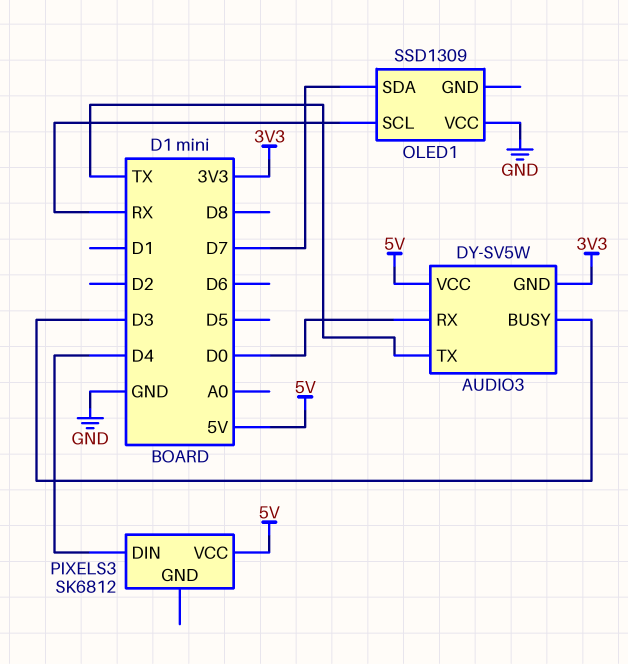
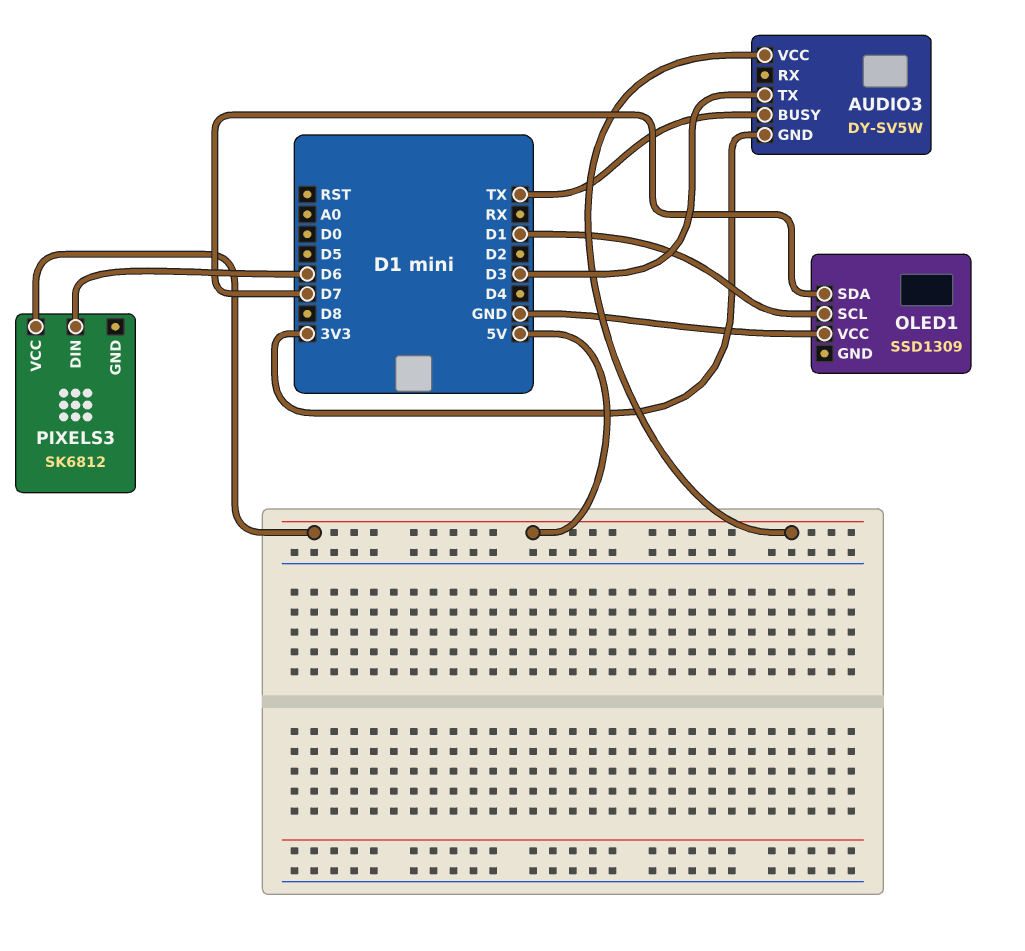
AUDIO3 pin BUSY: D3 -> TX
AUDIO3 pin RX: D0 -> none
AUDIO3 pin TX: TX -> D3
OLED1 pin SCL: RX -> D1
PIXELS3 pin DIN: D4 -> D6

